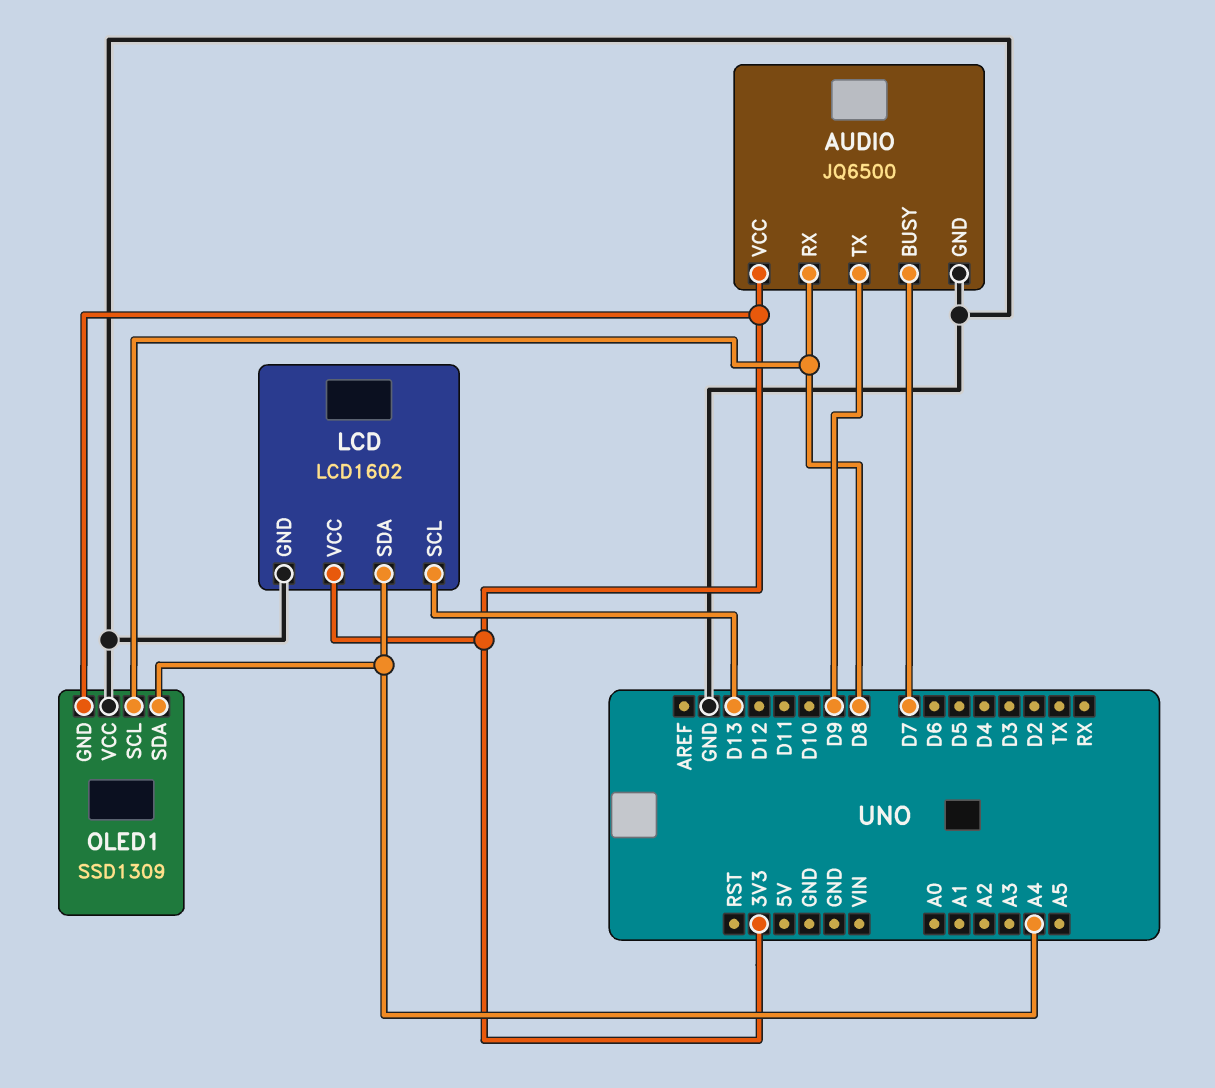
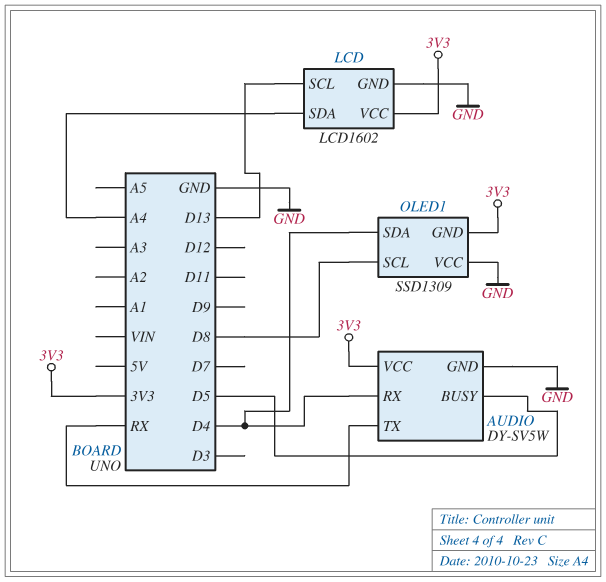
AUDIO: JQ6500 -> DY-SV5W
AUDIO pin BUSY: D7 -> D5
AUDIO pin RX: D8 -> D4
AUDIO pin TX: D9 -> RX
OLED1 pin SDA: A4 -> D4

